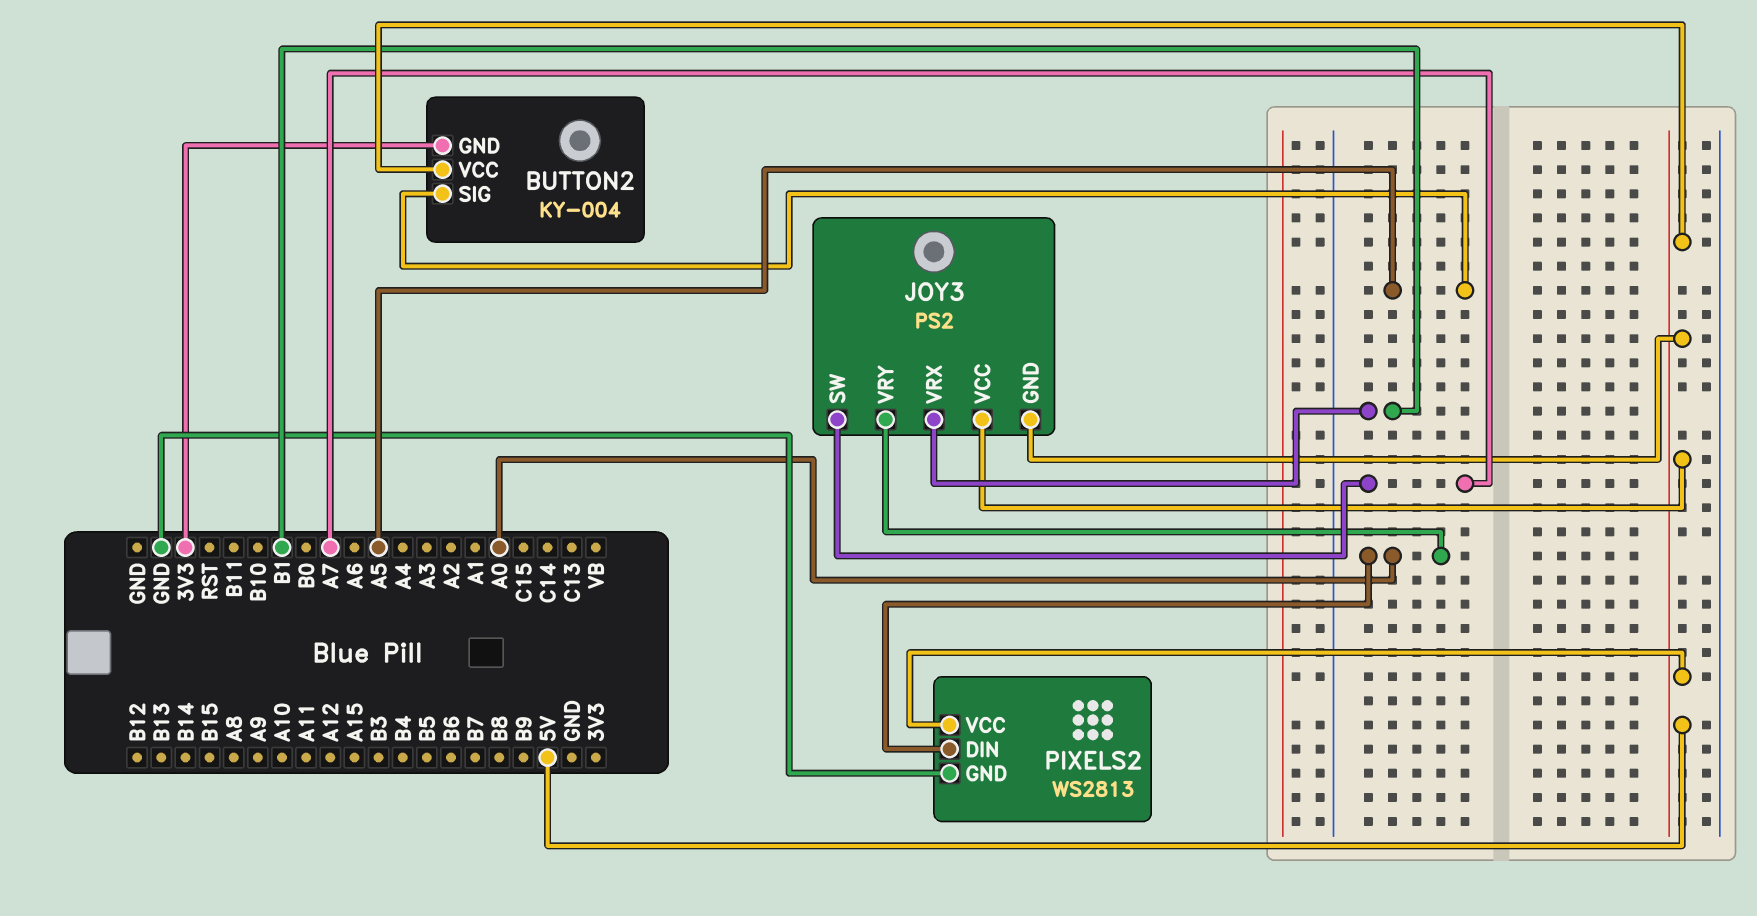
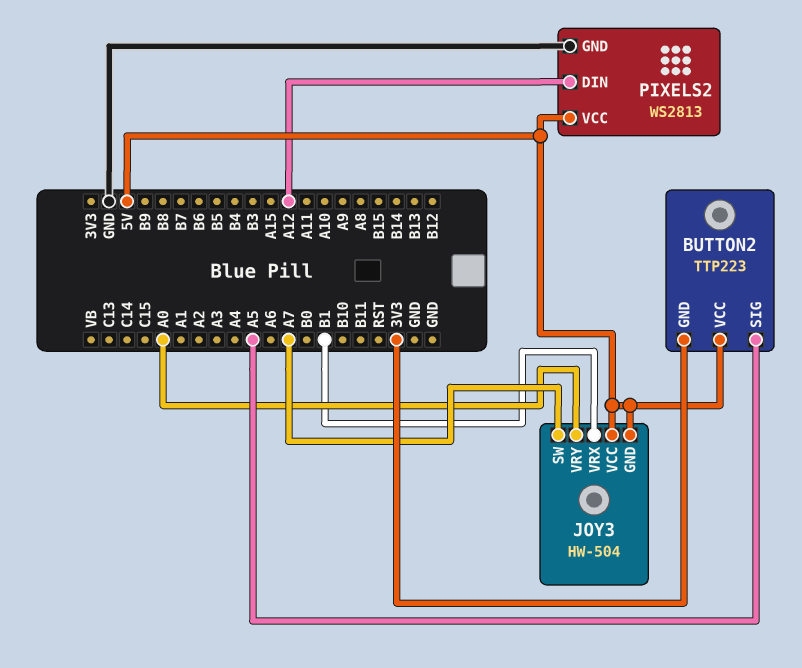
BUTTON2: KY-004 -> TTP223
JOY3: PS2 -> HW-504
PIXELS2 pin DIN: A0 -> A12

